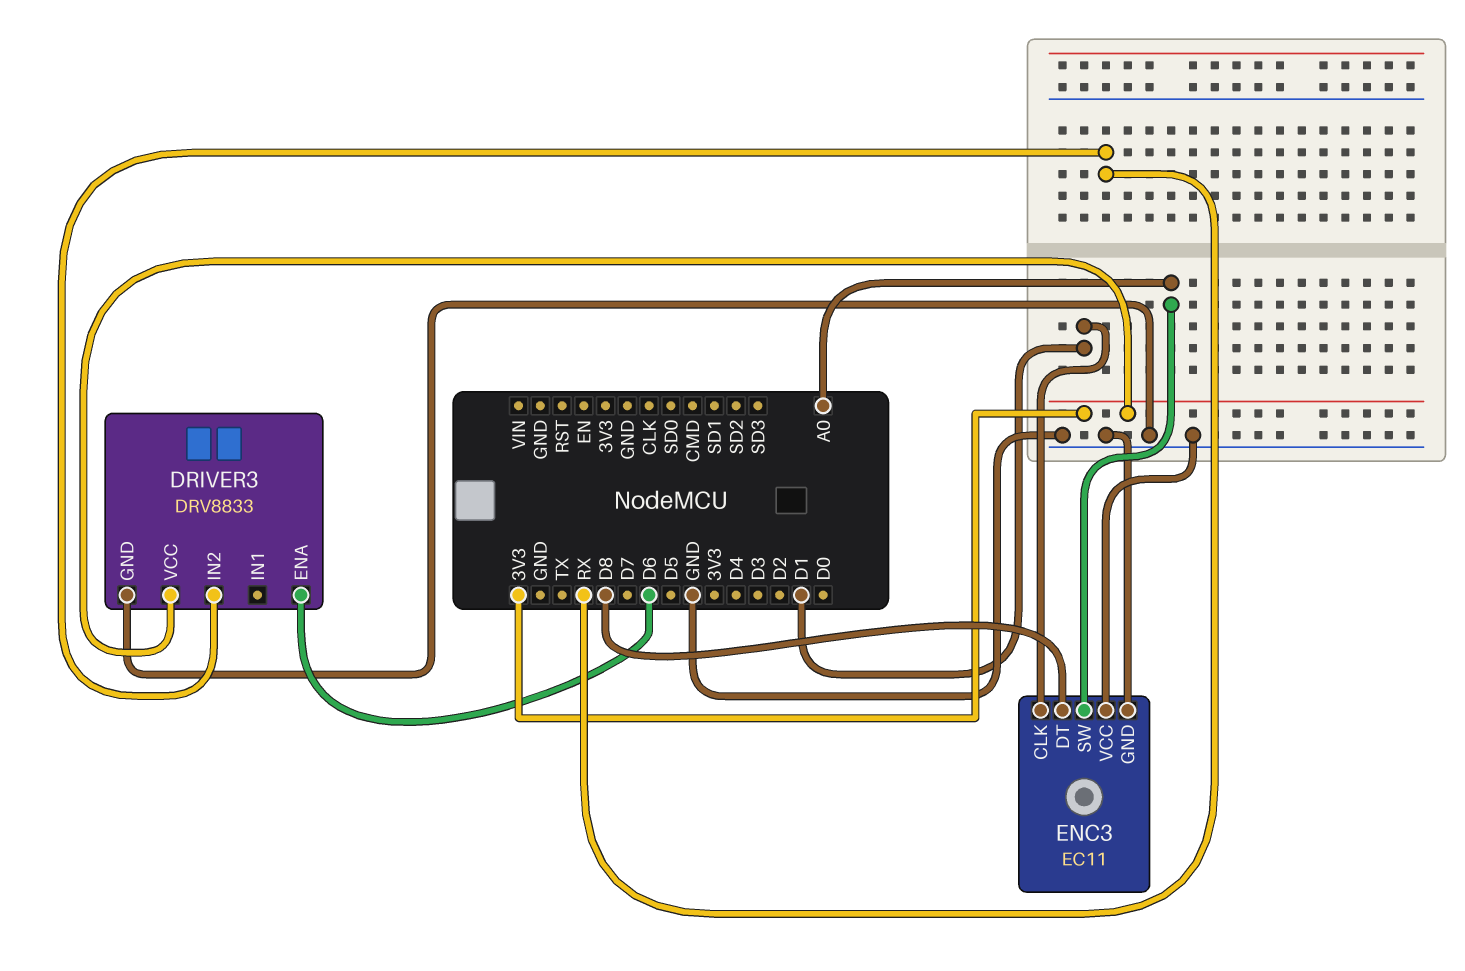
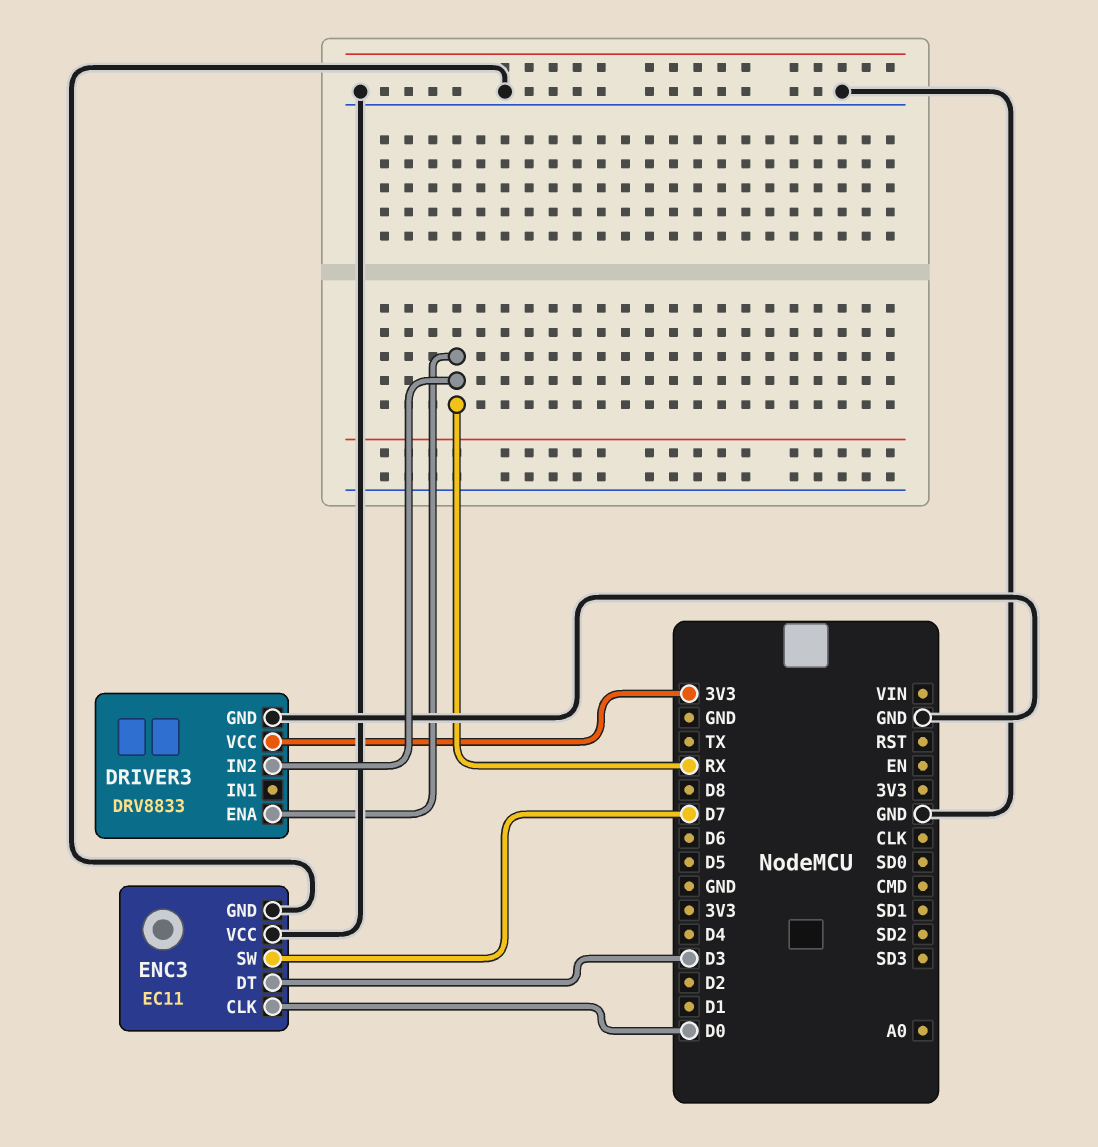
DRIVER3 pin ENA: D6 -> RX
ENC3 pin CLK: D1 -> D0
ENC3 pin DT: D8 -> D3
ENC3 pin SW: A0 -> D7

